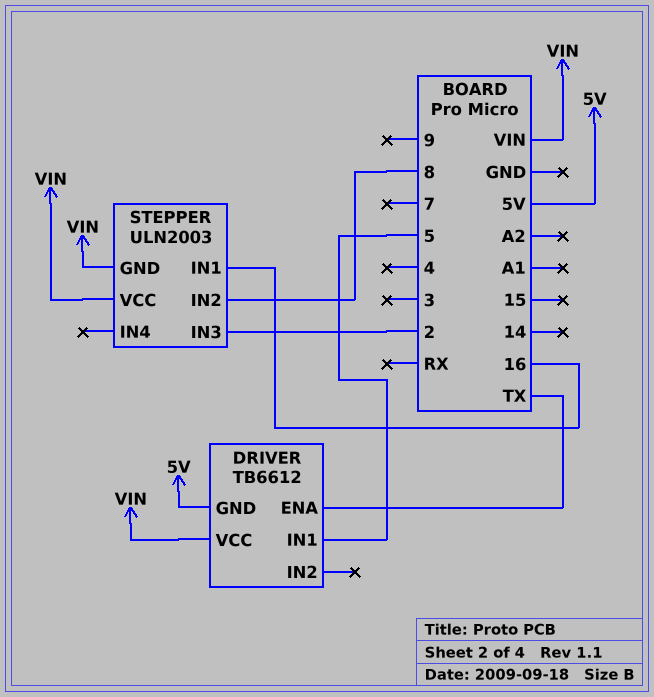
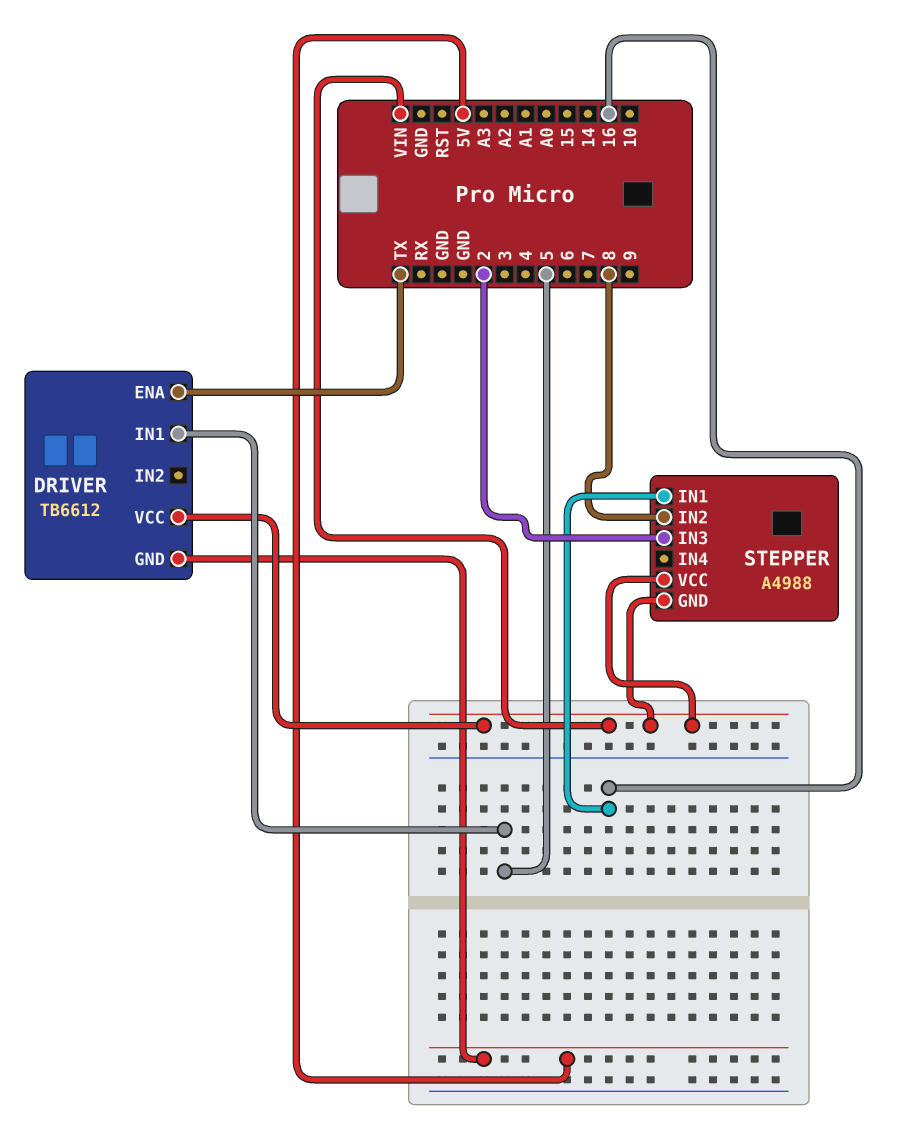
STEPPER: ULN2003 -> A4988

